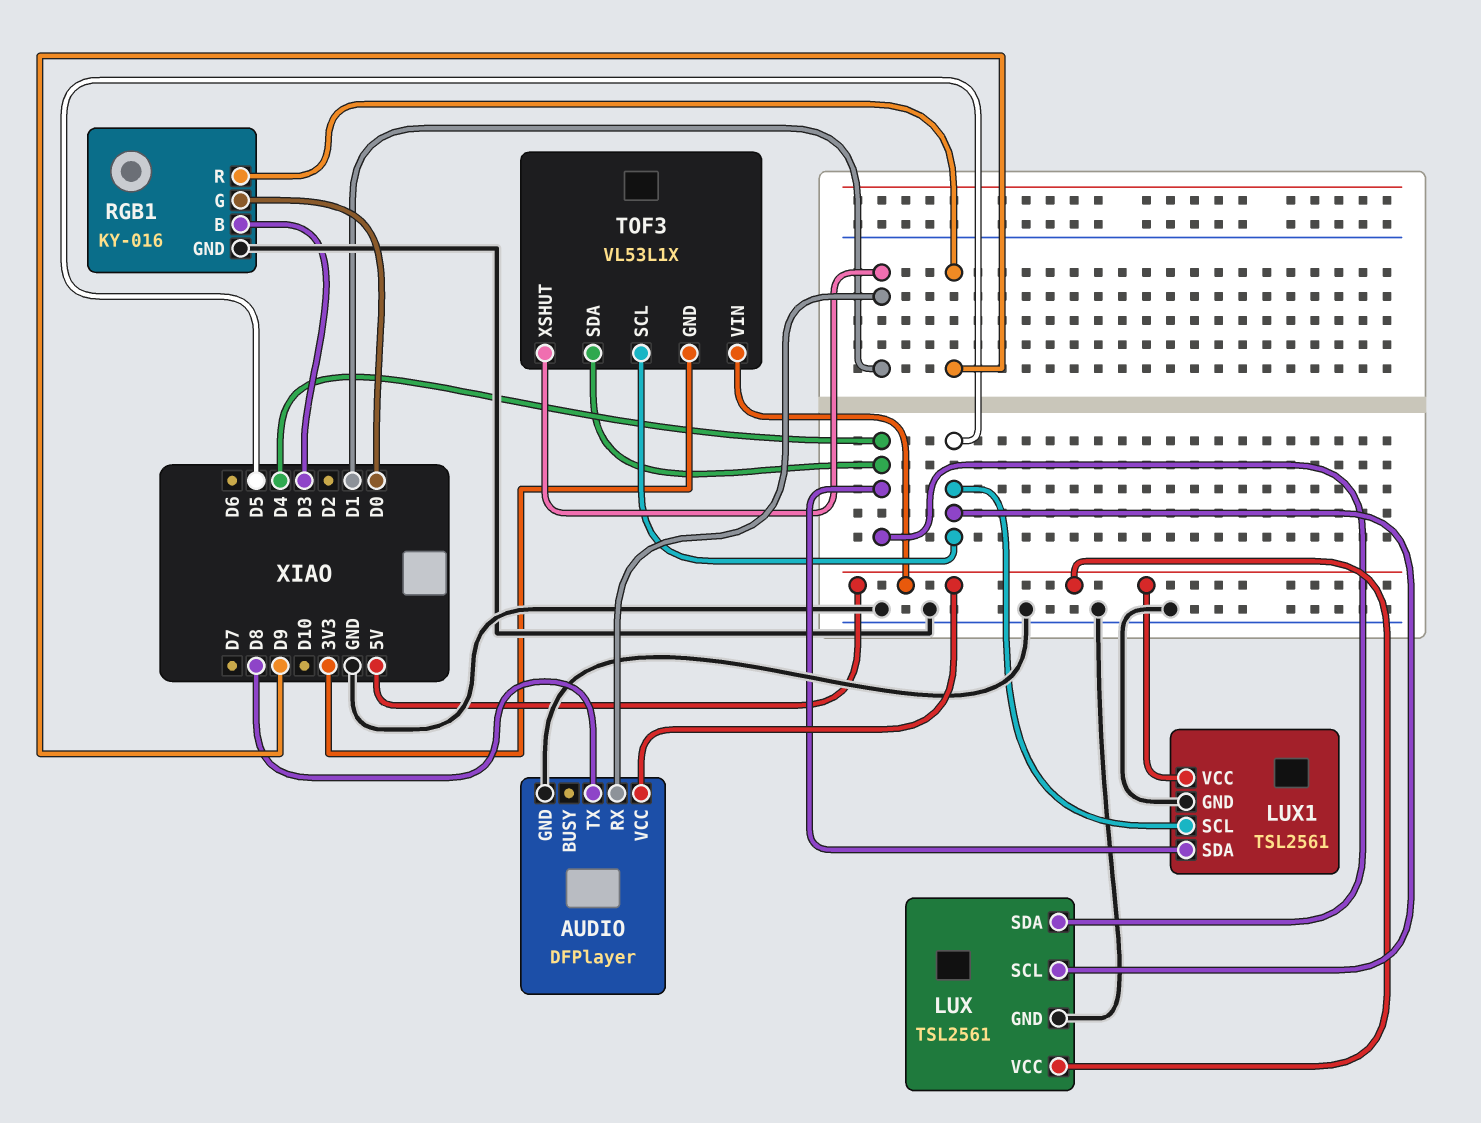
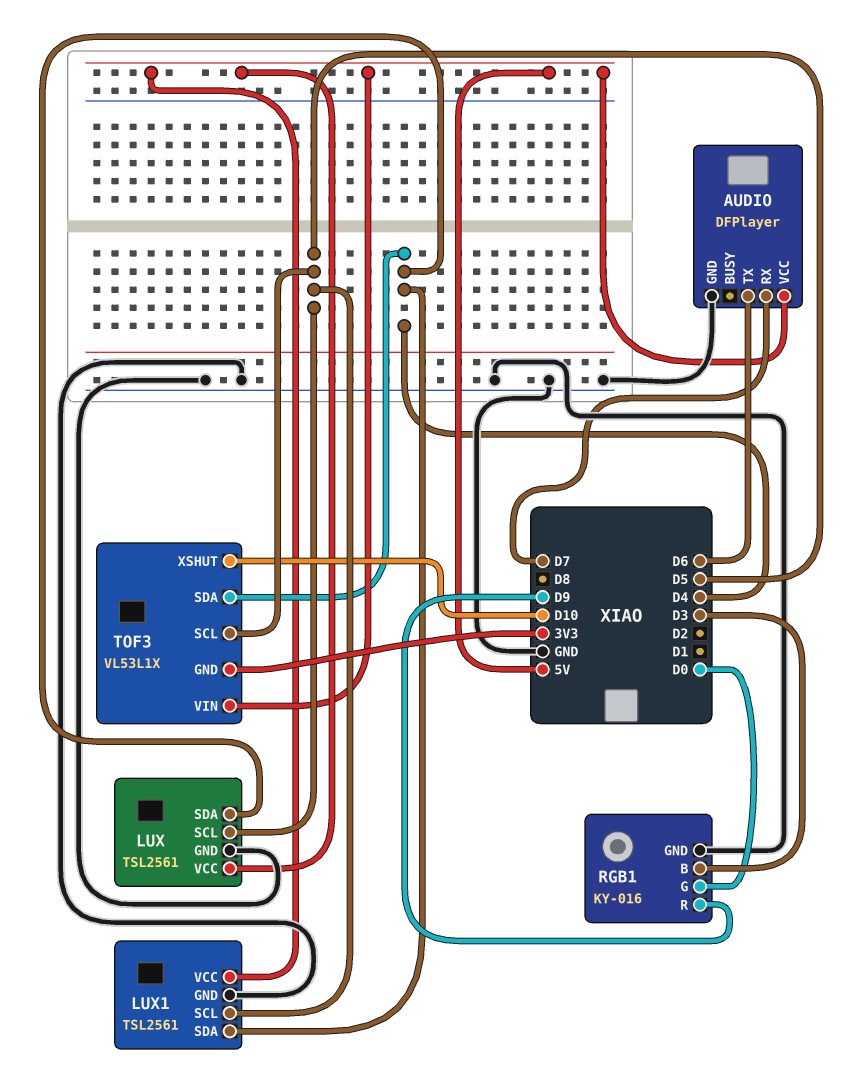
AUDIO pin RX: D1 -> D7
AUDIO pin TX: D8 -> D6
TOF3 pin XSHUT: D1 -> D10

